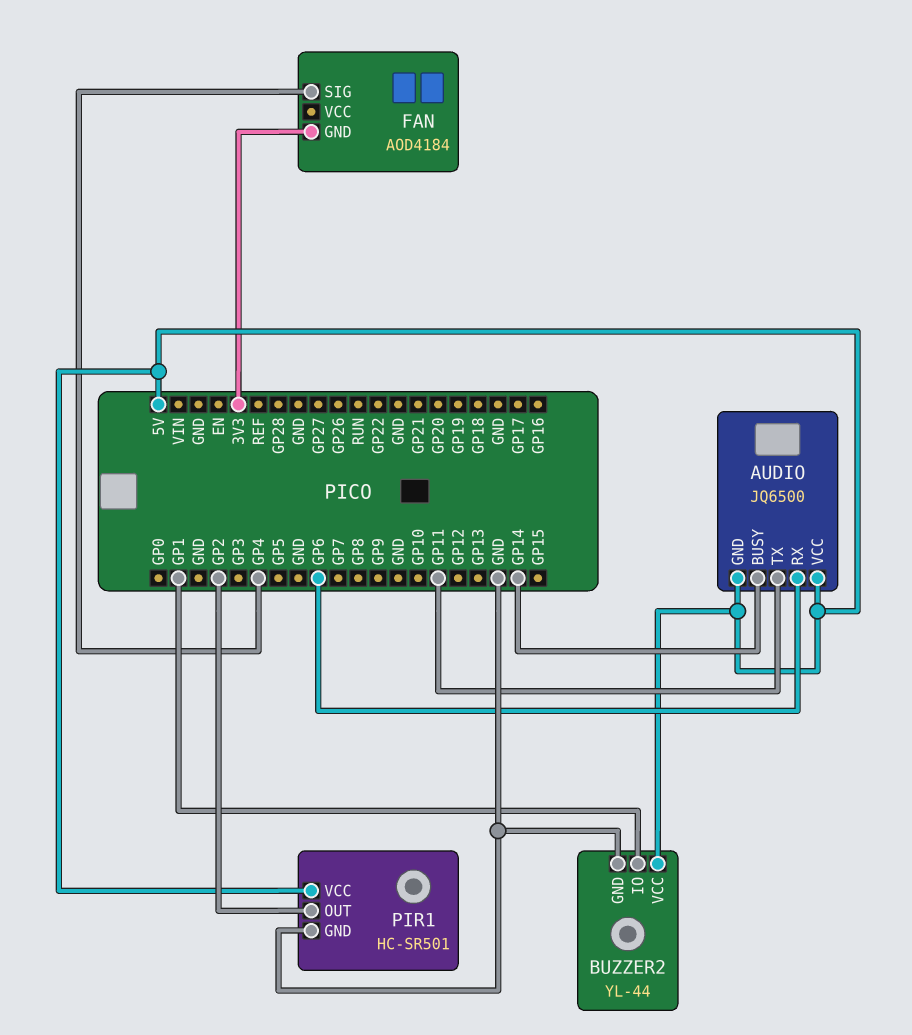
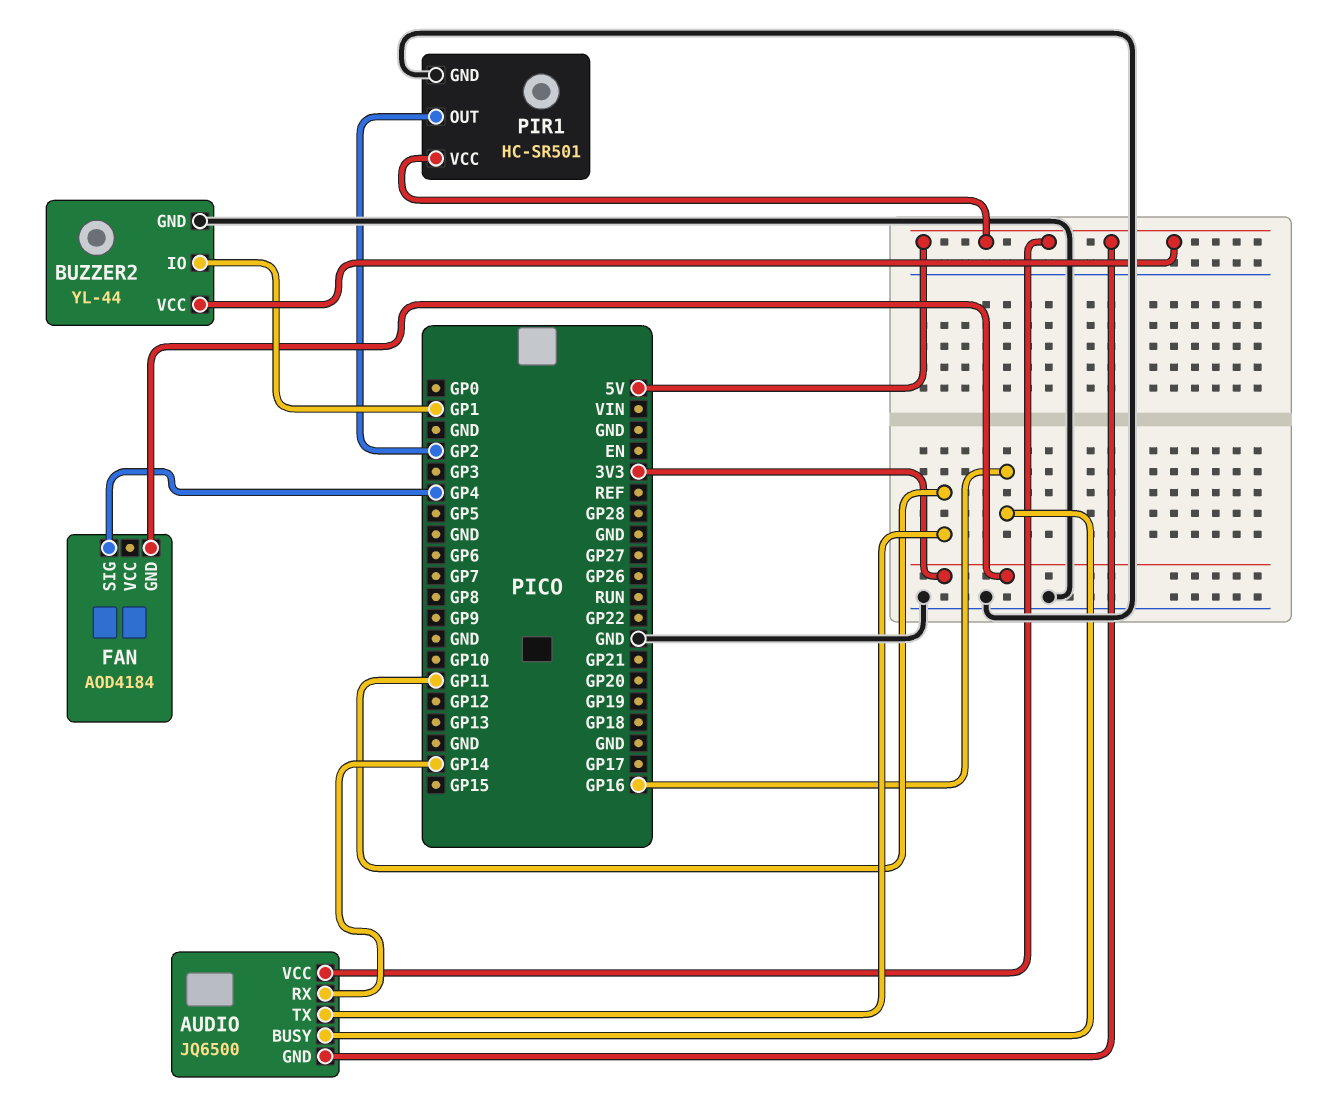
AUDIO pin BUSY: GP14 -> GP16
AUDIO pin RX: GP6 -> GP14

